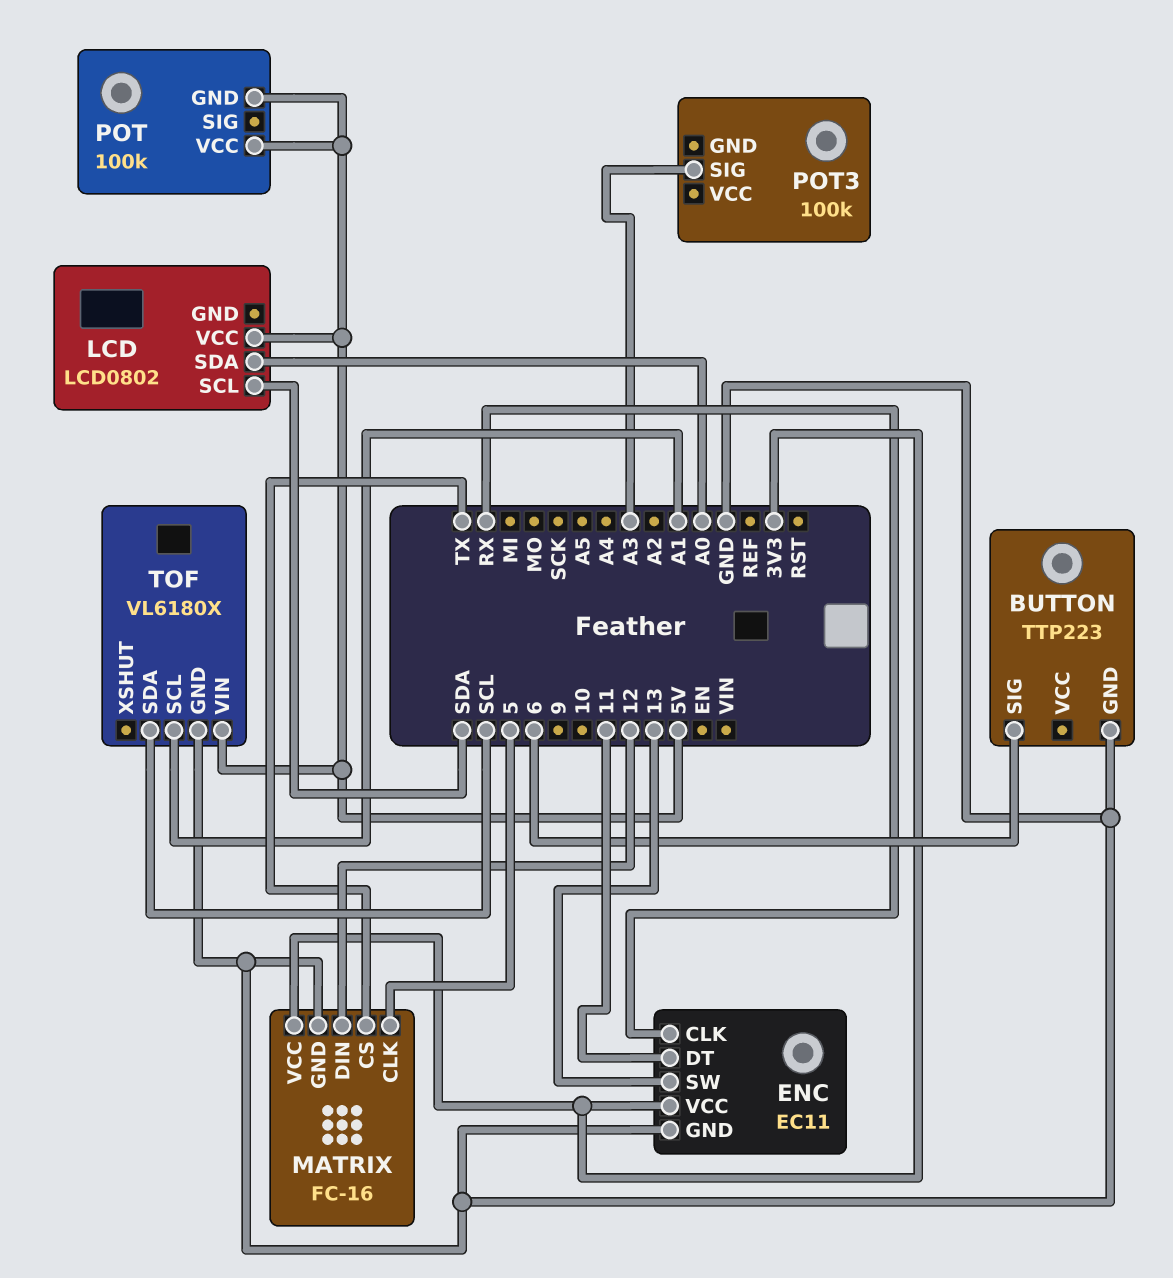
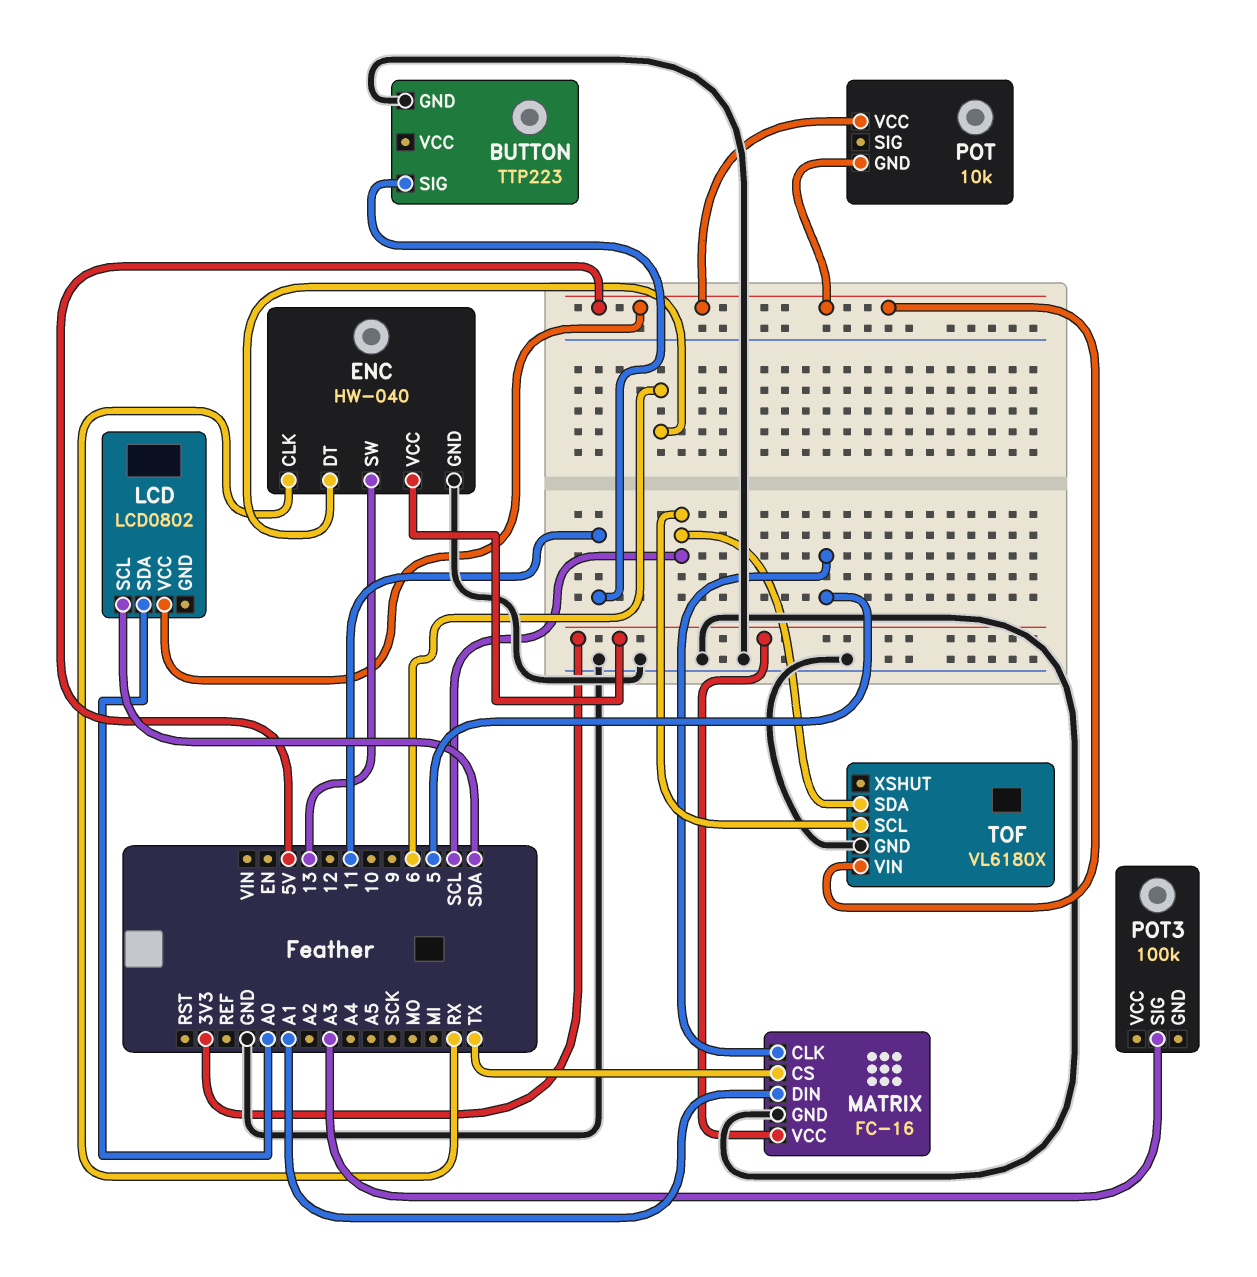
BUTTON pin SIG: 6 -> 11
ENC: EC11 -> HW-040
ENC pin DT: 11 -> 6
MATRIX pin DIN: 12 -> A1
POT: 100k -> 10k
TOF pin SCL: A1 -> SCL

